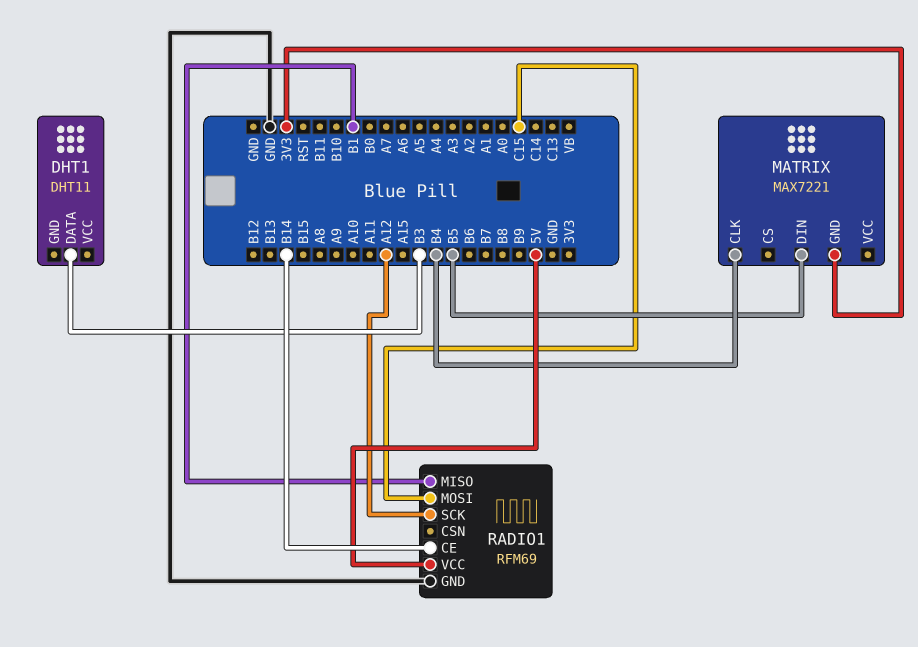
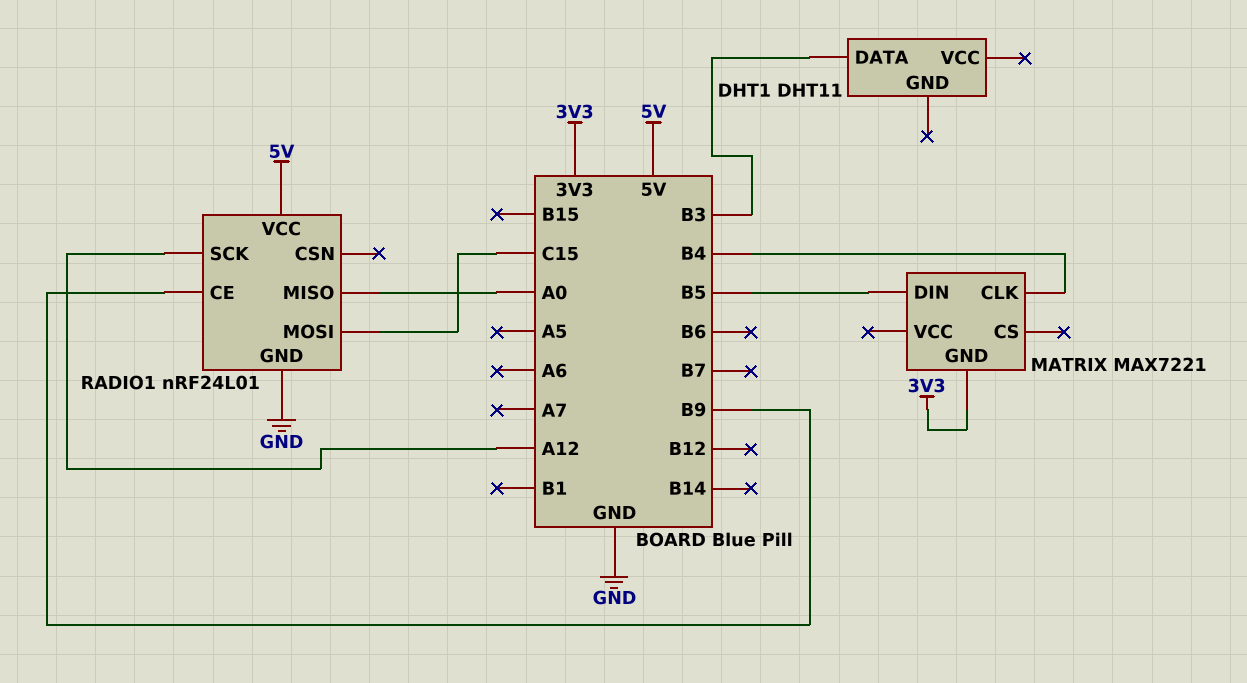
RADIO1: RFM69 -> nRF24L01
RADIO1 pin CE: B14 -> B9
RADIO1 pin MISO: B1 -> A0

